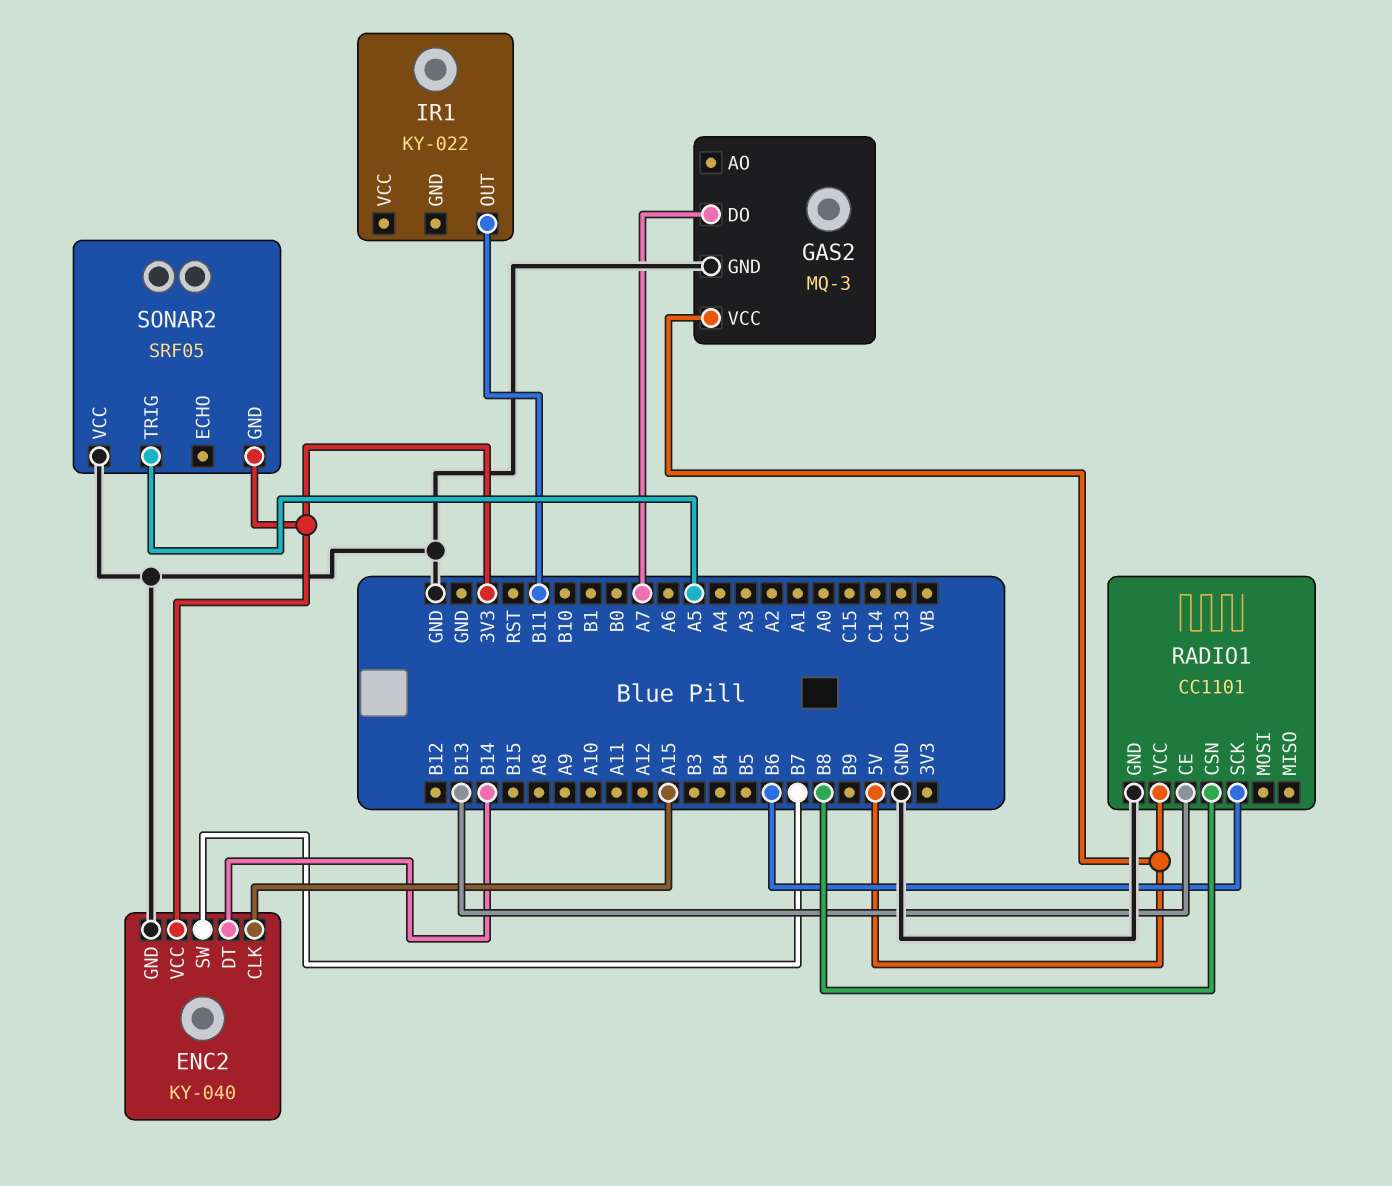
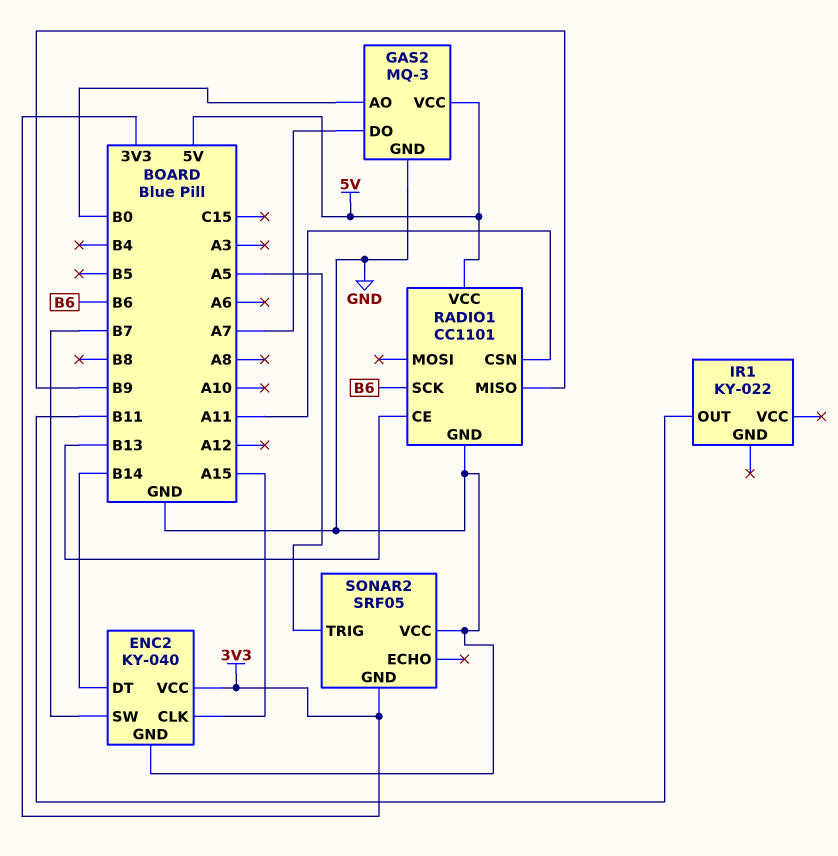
GAS2 pin AO: none -> B0
RADIO1 pin CSN: B8 -> A11
RADIO1 pin MISO: none -> B9

